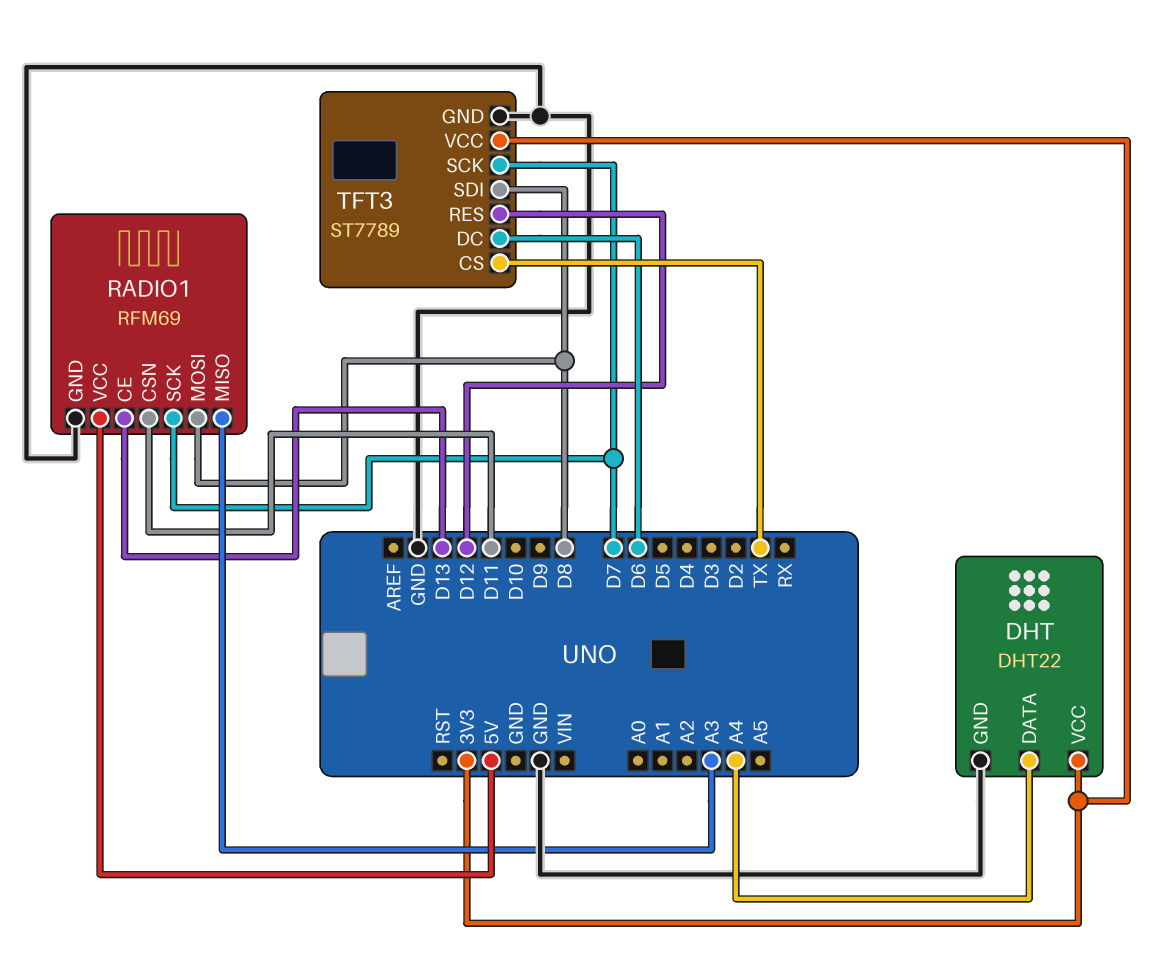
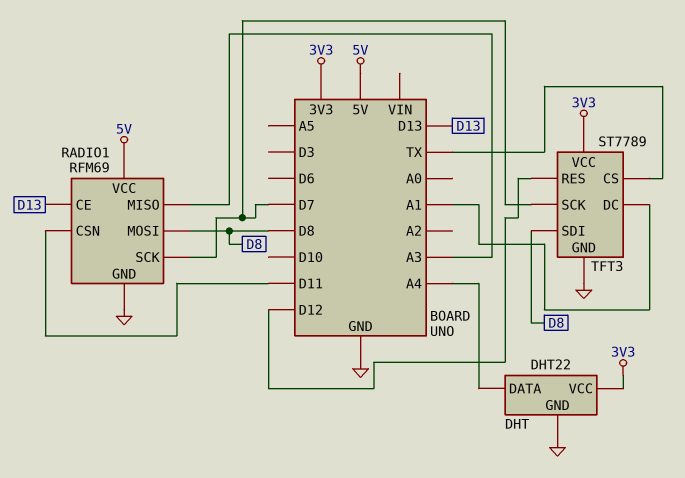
TFT3 pin DC: D6 -> A1

